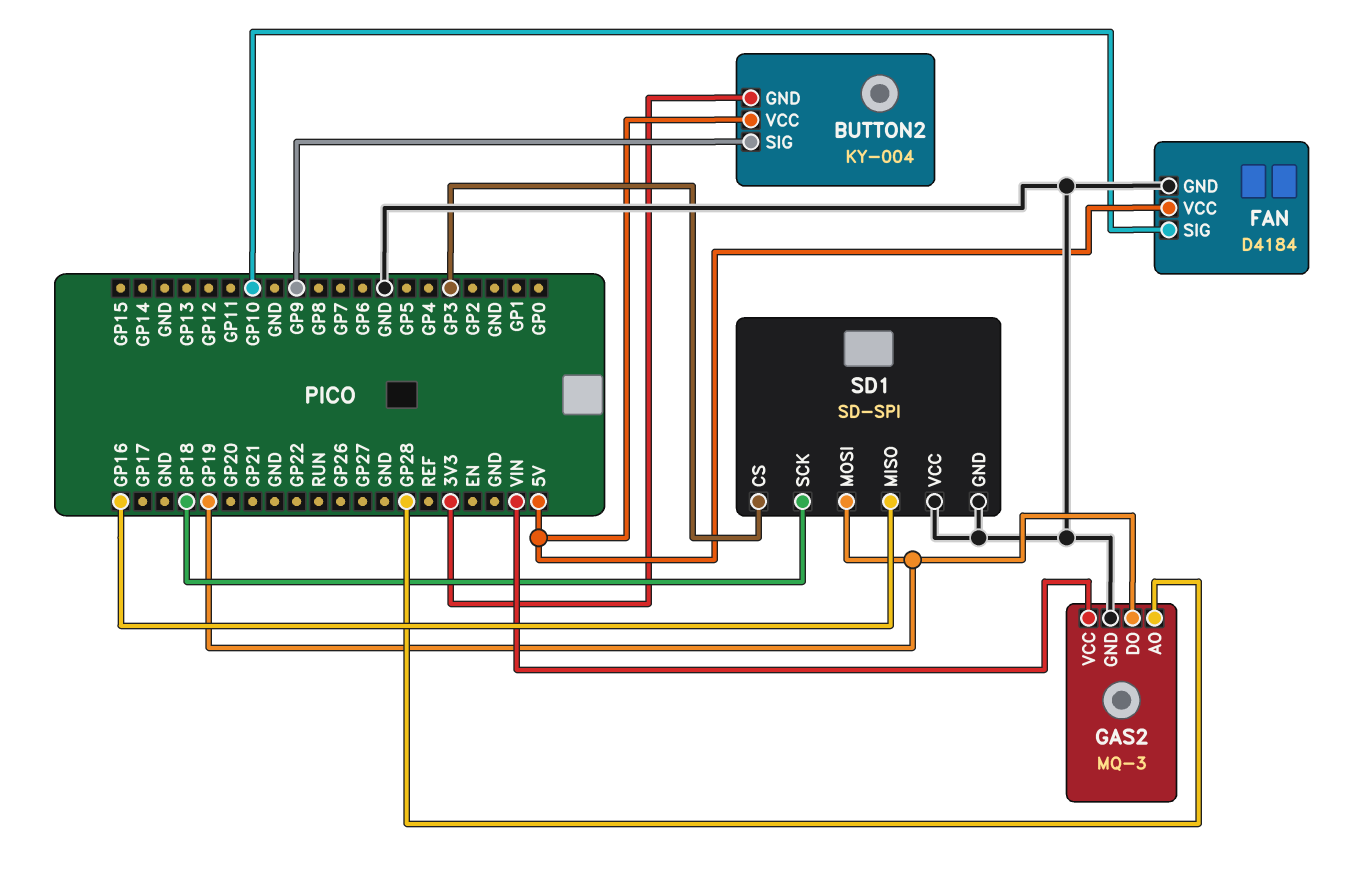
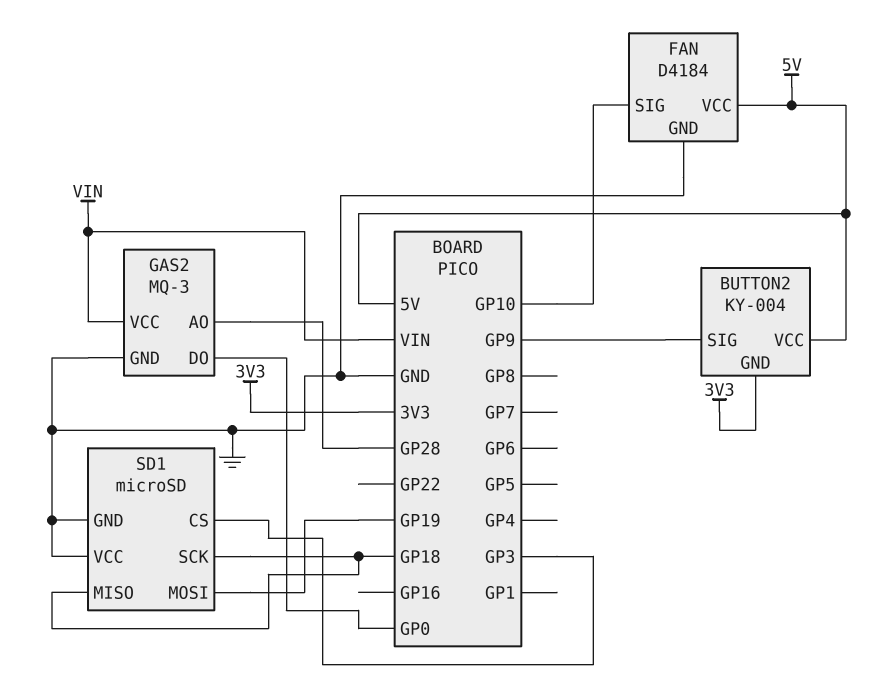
GAS2 pin DO: GP19 -> GP0
SD1: SD-SPI -> microSD
SD1 pin MISO: GP16 -> GP18

